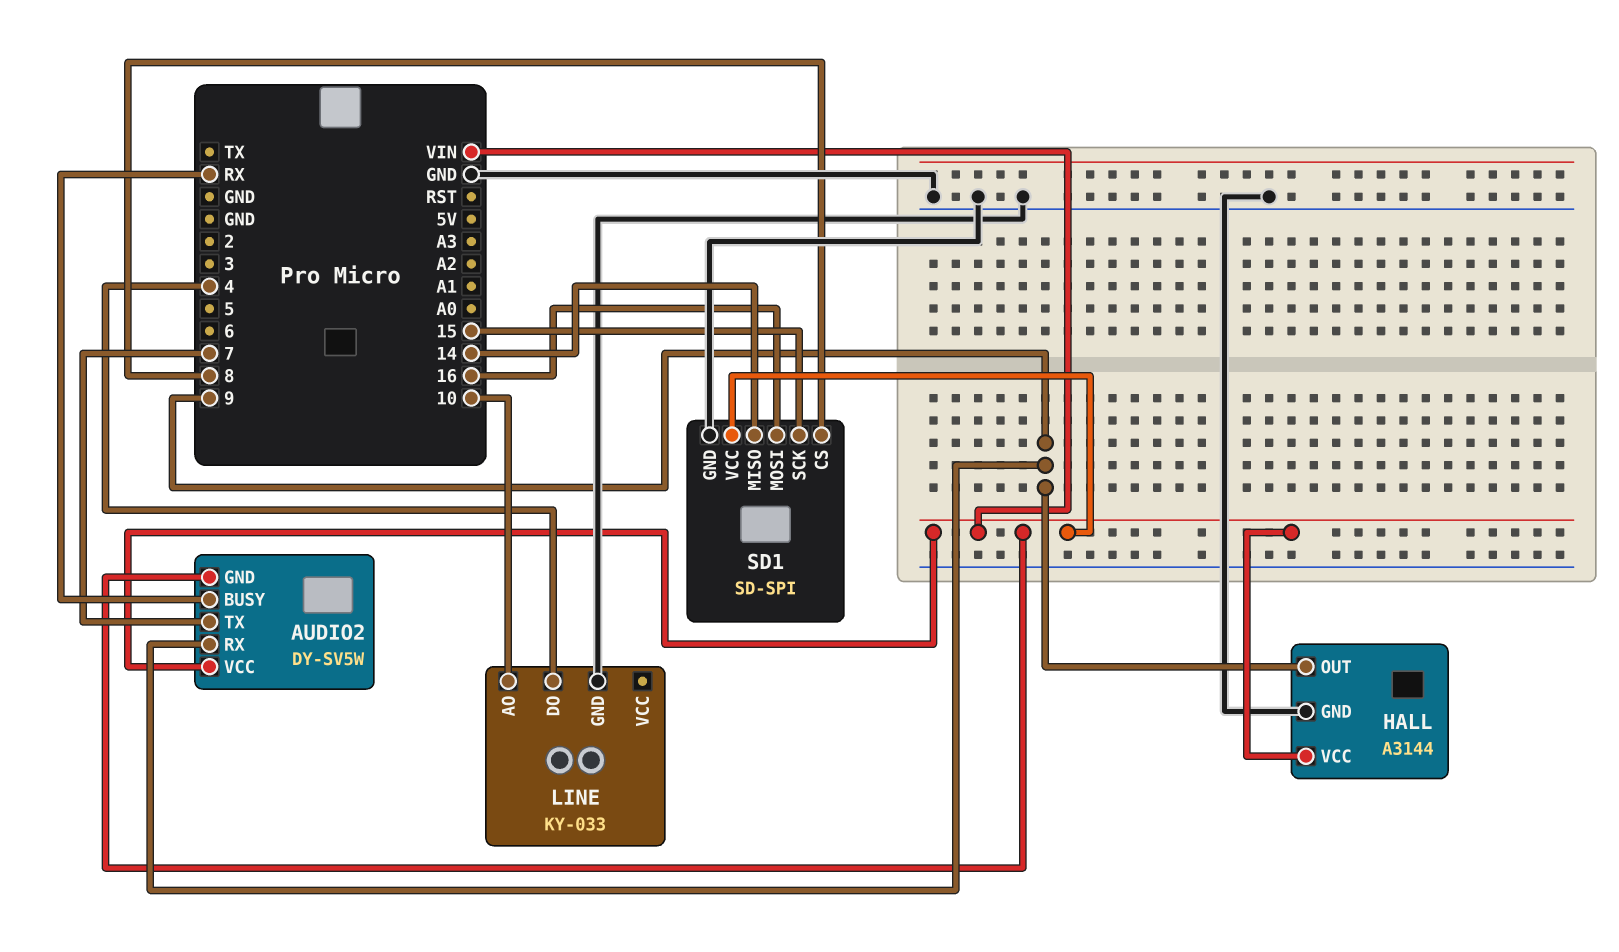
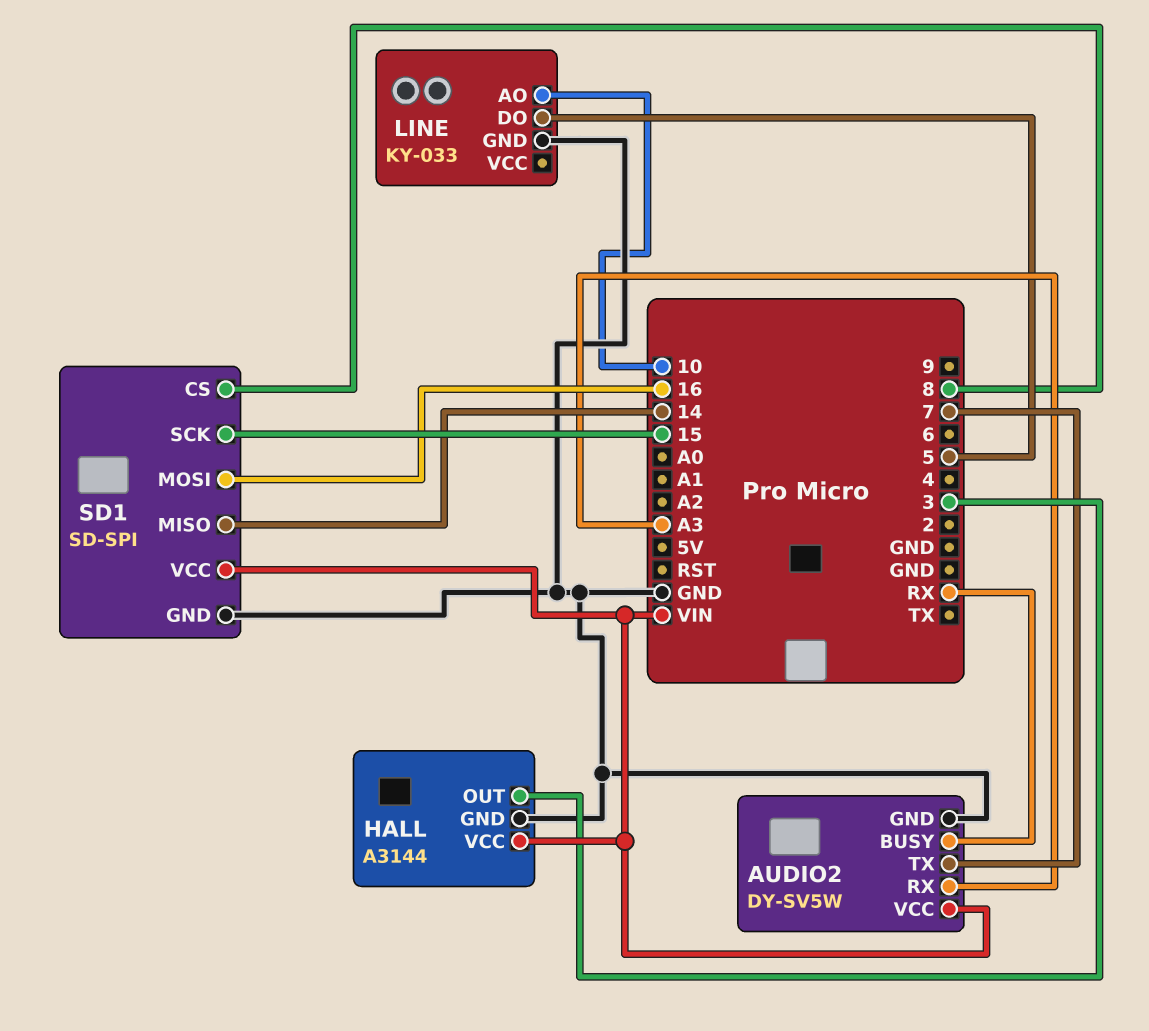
AUDIO2 pin GND: VIN -> GND
AUDIO2 pin RX: 9 -> A3
HALL pin OUT: 9 -> 3
LINE pin DO: 4 -> 5

